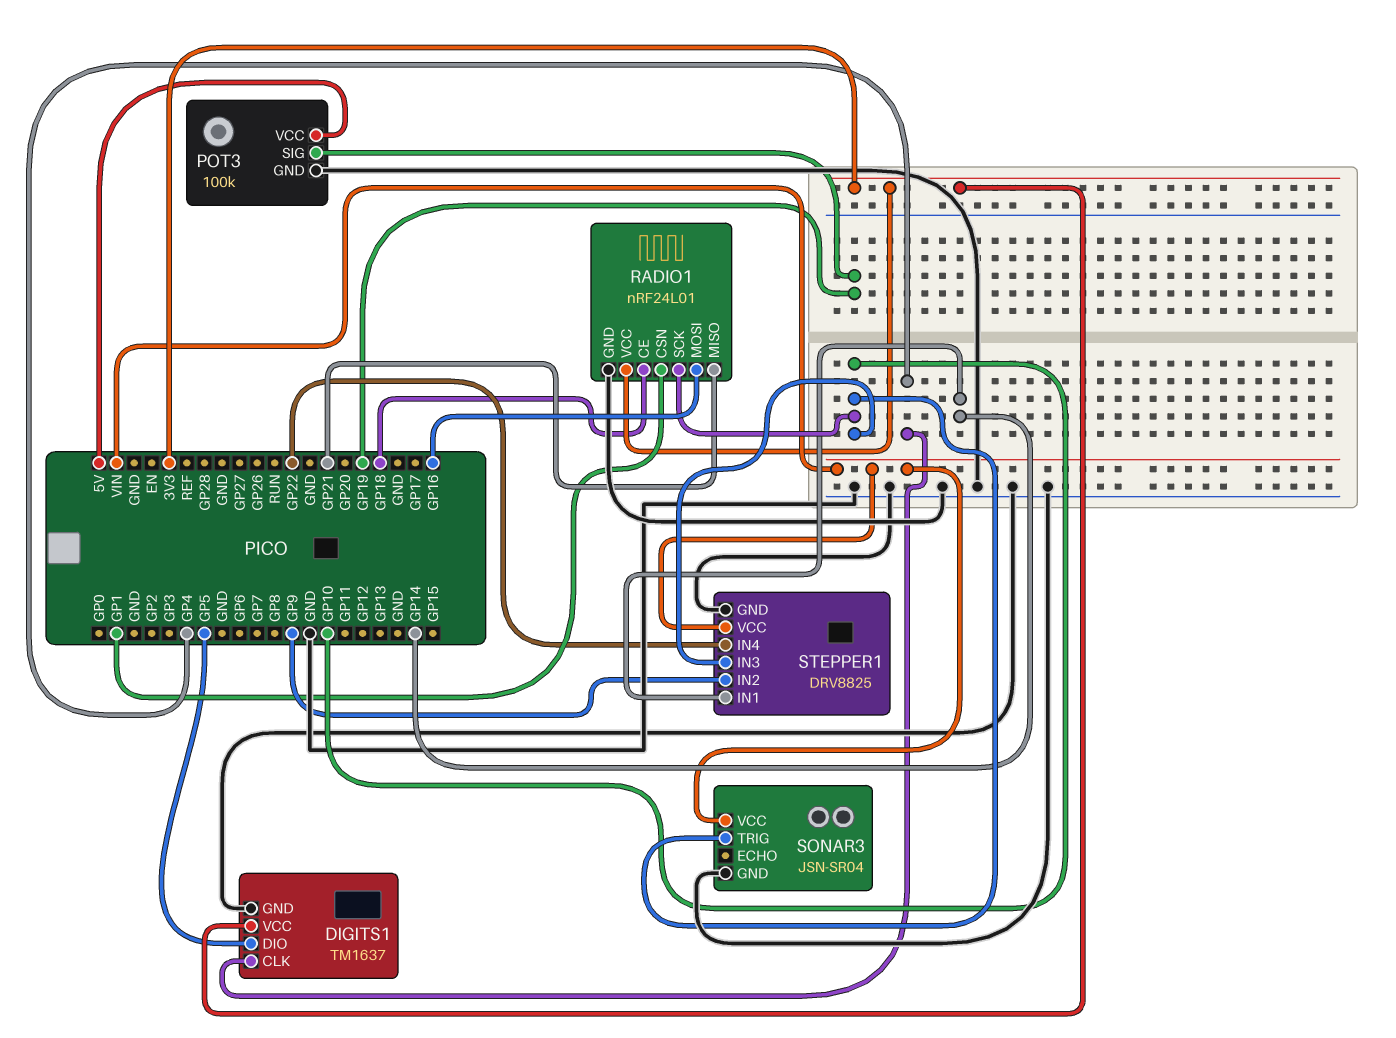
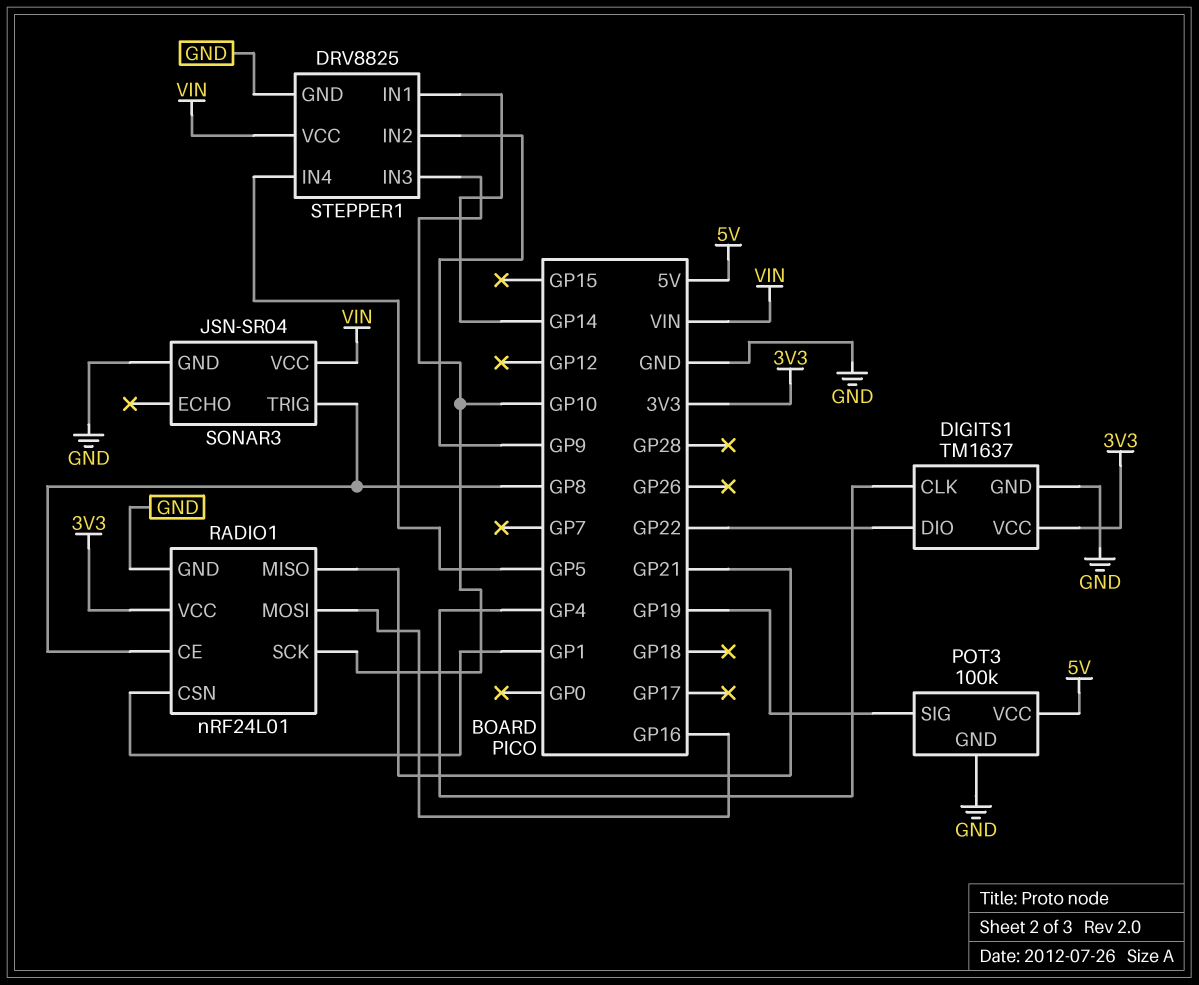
DIGITS1 pin DIO: GP5 -> GP22
RADIO1 pin CE: GP18 -> GP8
SONAR3 pin TRIG: GP10 -> GP8
STEPPER1 pin IN4: GP22 -> GP5

